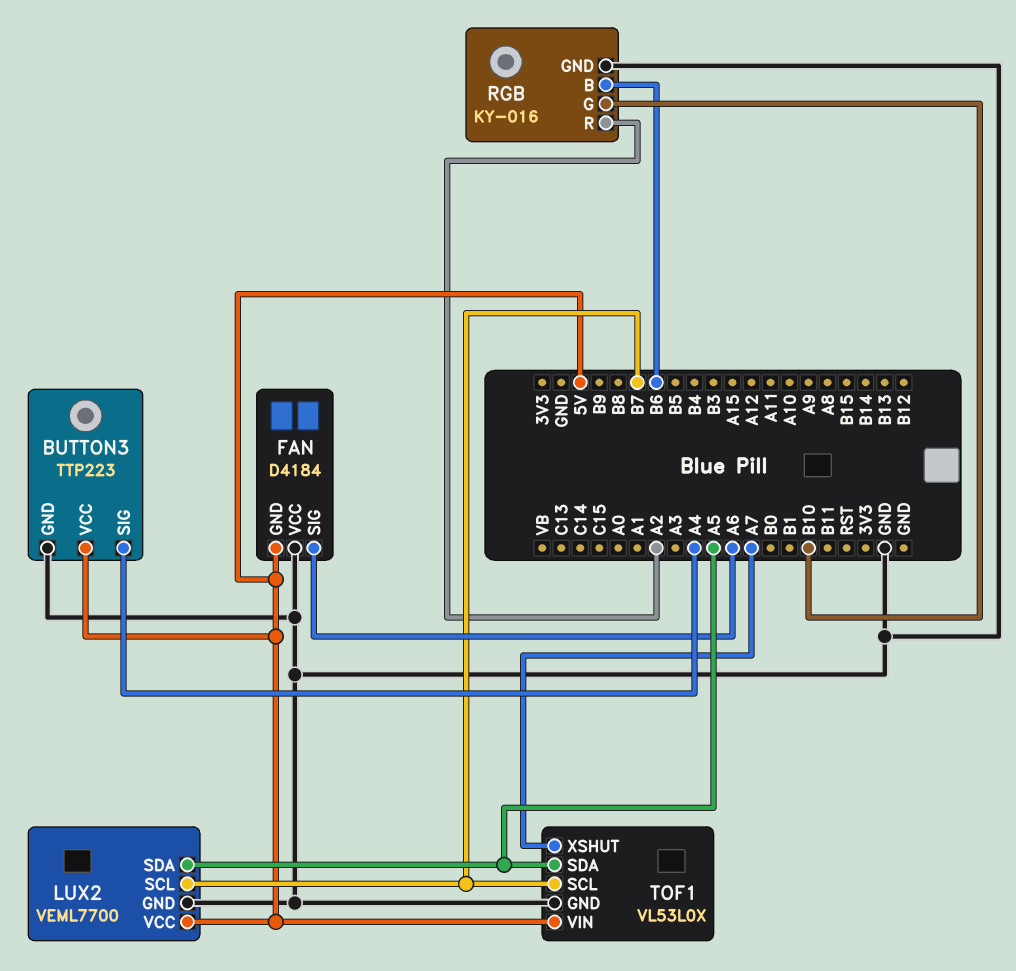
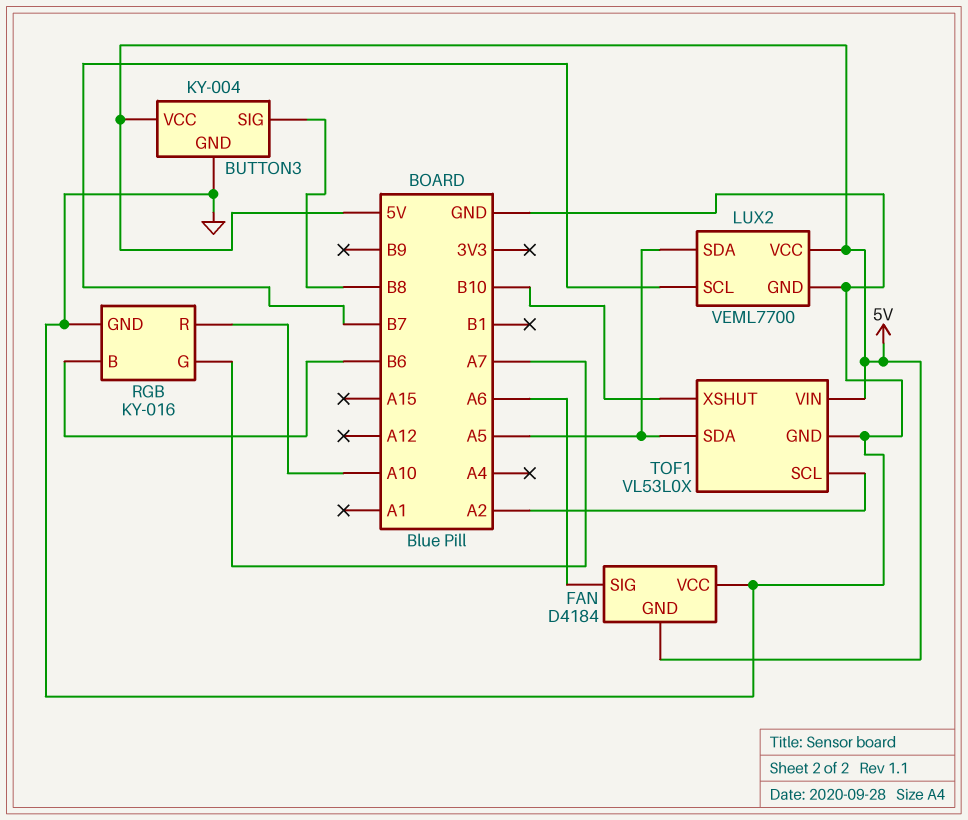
BUTTON3: TTP223 -> KY-004
BUTTON3 pin SIG: A4 -> B8
RGB pin G: B10 -> A7
RGB pin R: A2 -> A10
TOF1 pin SCL: B7 -> A2
TOF1 pin XSHUT: A7 -> B10

